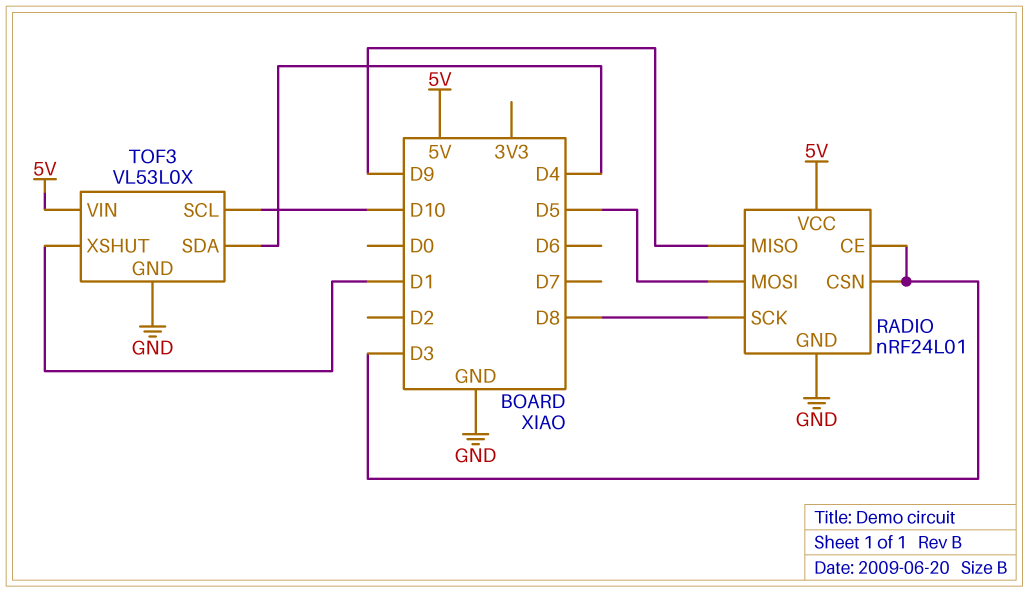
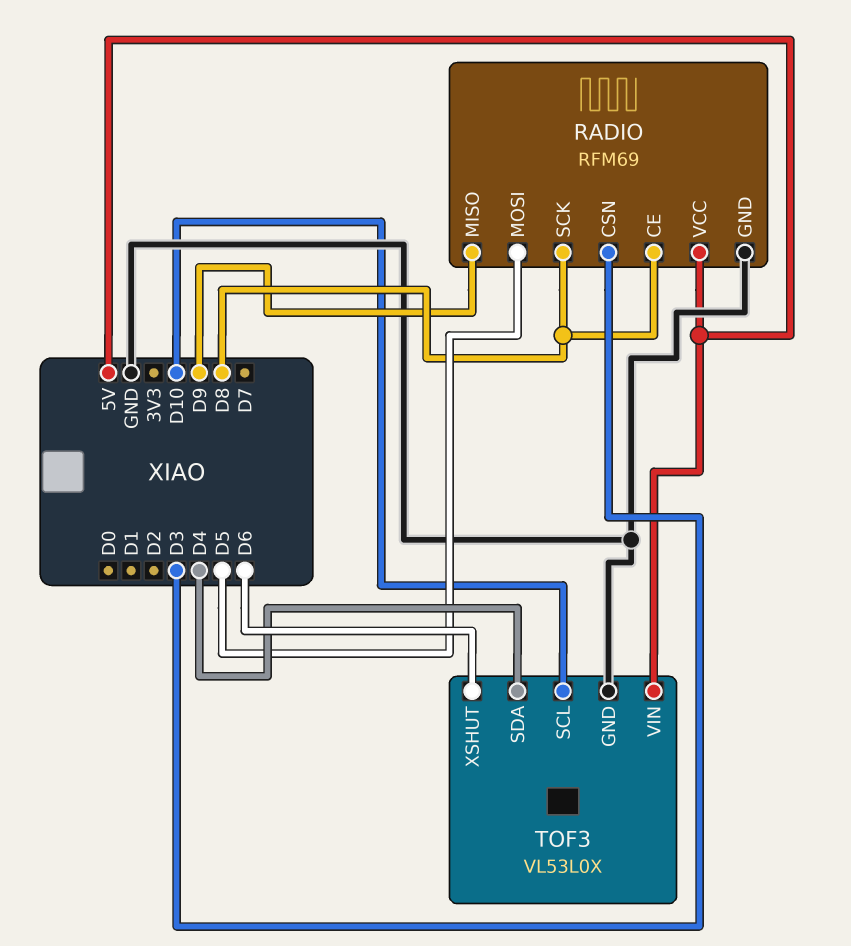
RADIO: nRF24L01 -> RFM69
RADIO pin CE: D3 -> D8
TOF3 pin XSHUT: D1 -> D6

